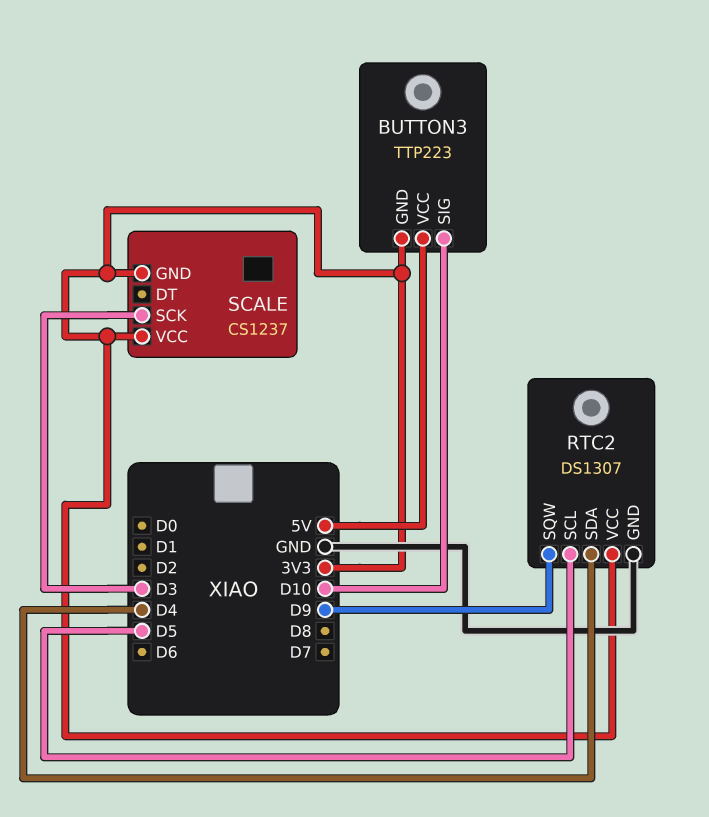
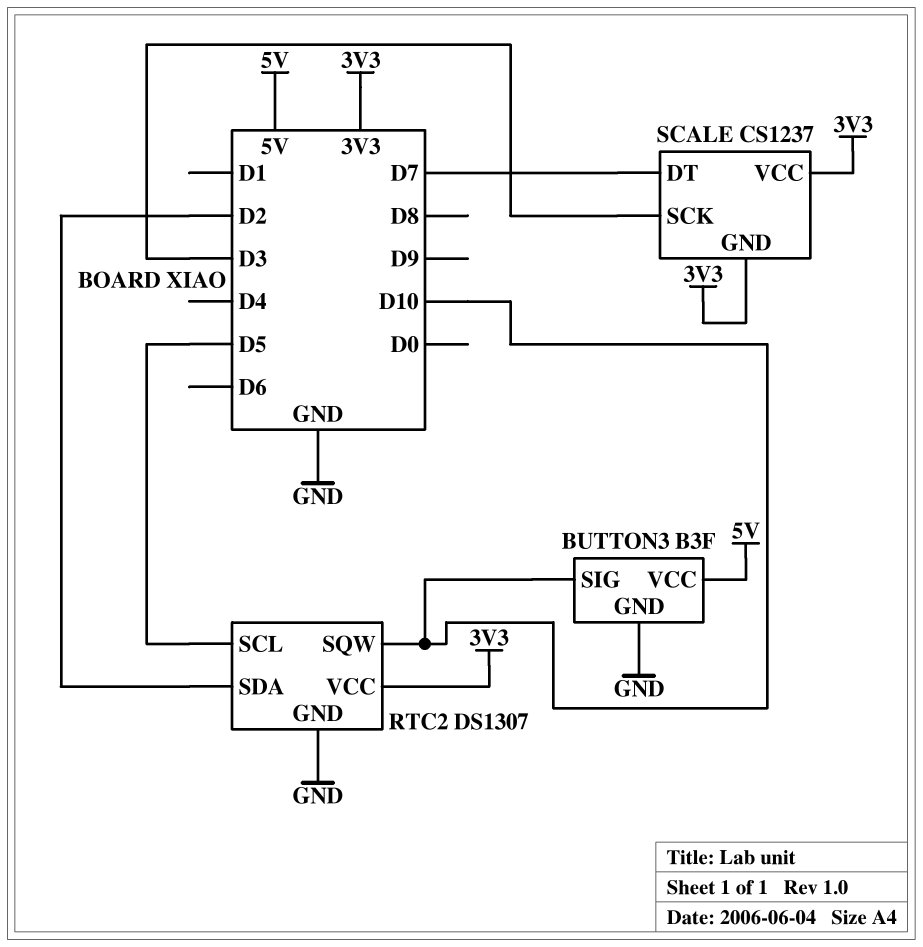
BUTTON3: TTP223 -> B3F
BUTTON3 pin GND: 3V3 -> GND
RTC2 pin SDA: D4 -> D2
RTC2 pin SQW: D9 -> D10
SCALE pin DT: none -> D7

